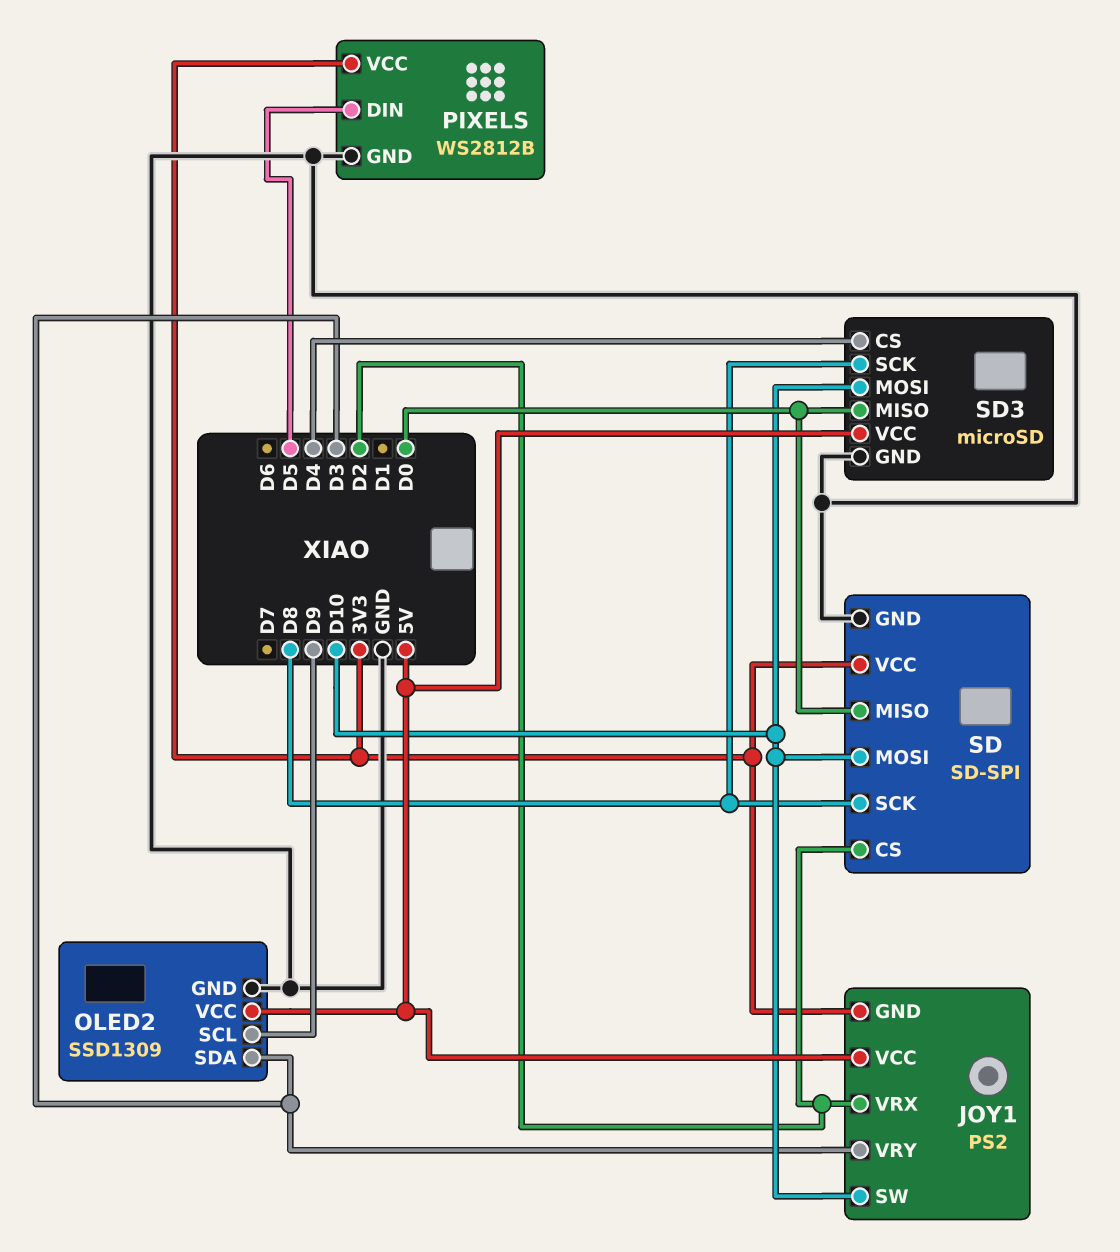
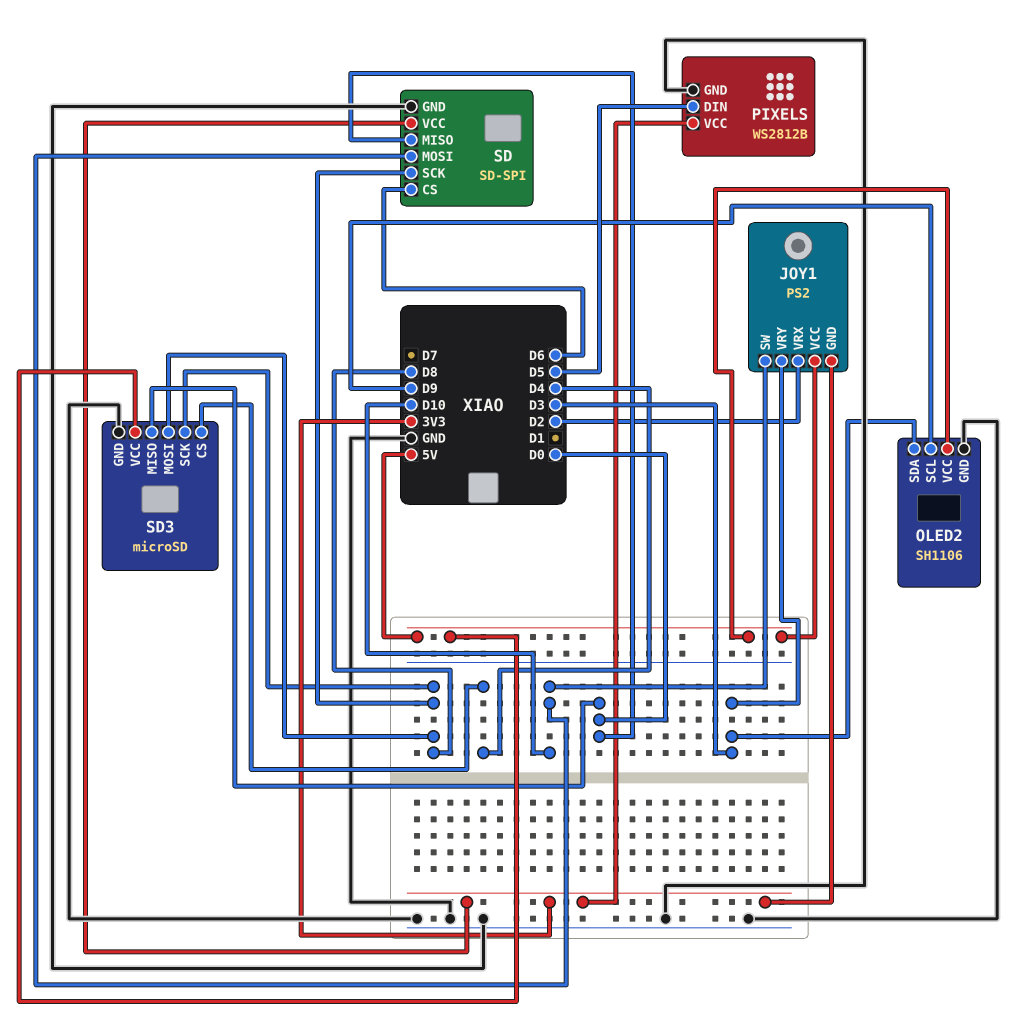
OLED2: SSD1309 -> SH1106
SD pin CS: D2 -> D6
SD3 pin MOSI: D10 -> D8

